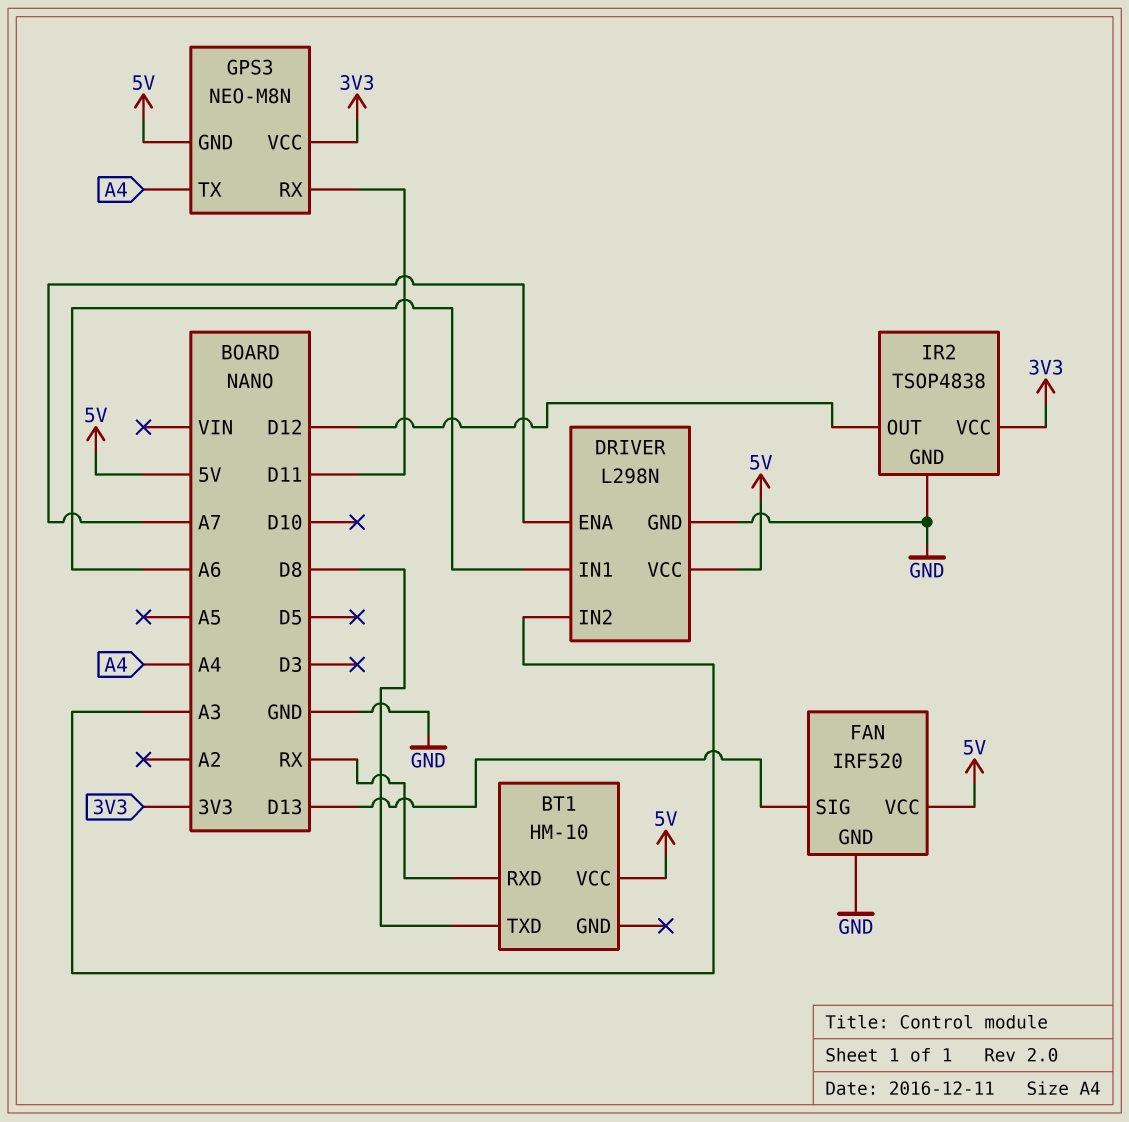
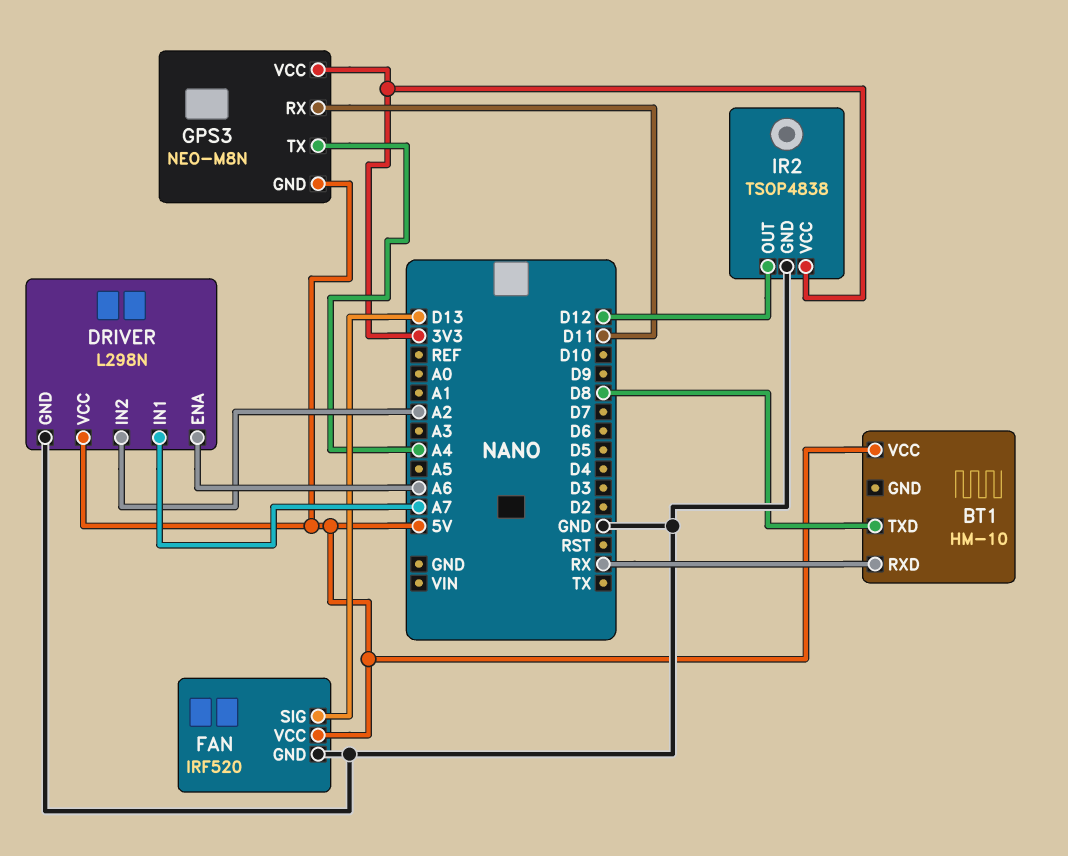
DRIVER pin ENA: A7 -> A6
DRIVER pin IN1: A6 -> A7
DRIVER pin IN2: A3 -> A2

